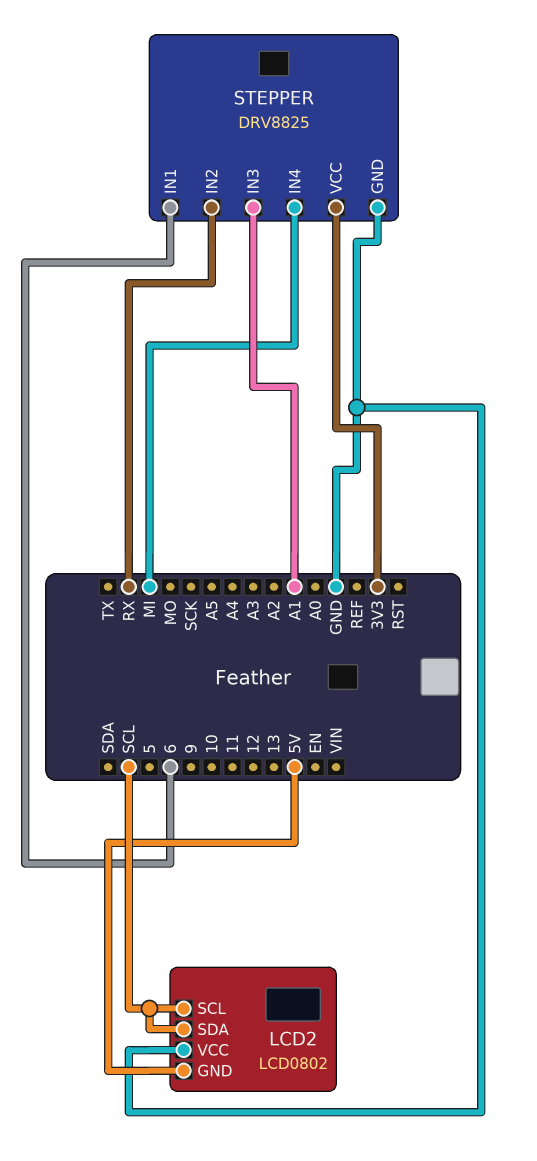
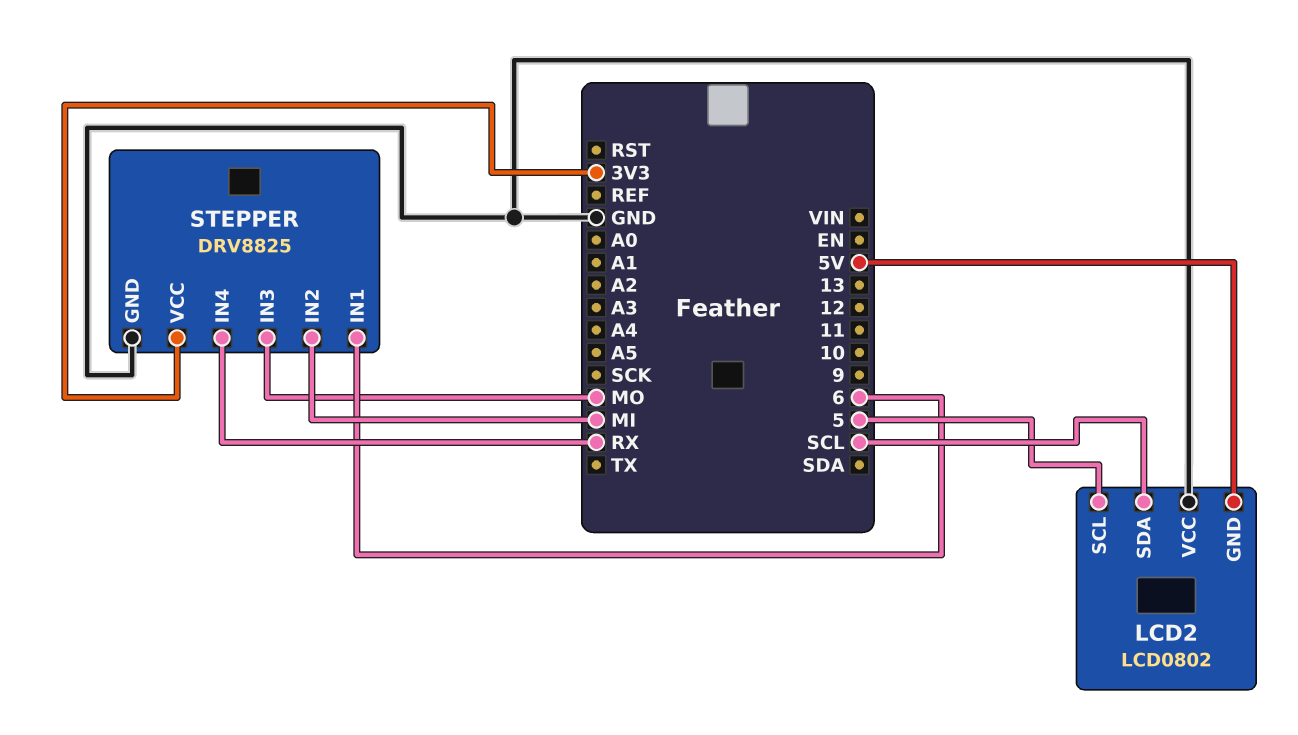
LCD2 pin SCL: SCL -> 5
STEPPER pin IN2: RX -> MI
STEPPER pin IN3: A1 -> MO
STEPPER pin IN4: MI -> RX

